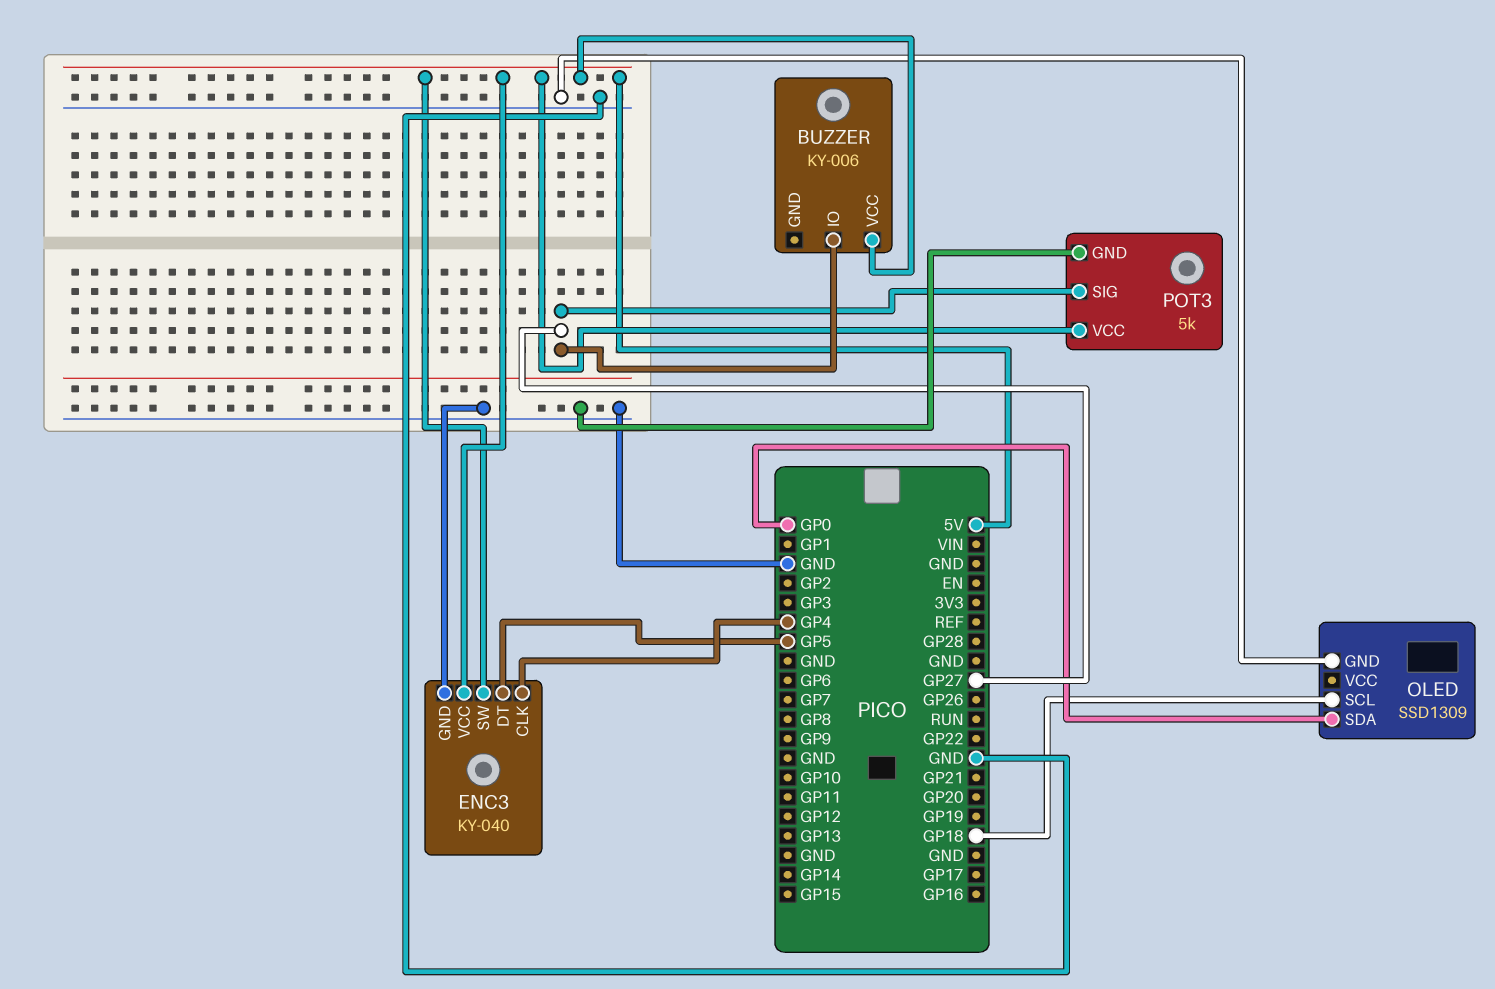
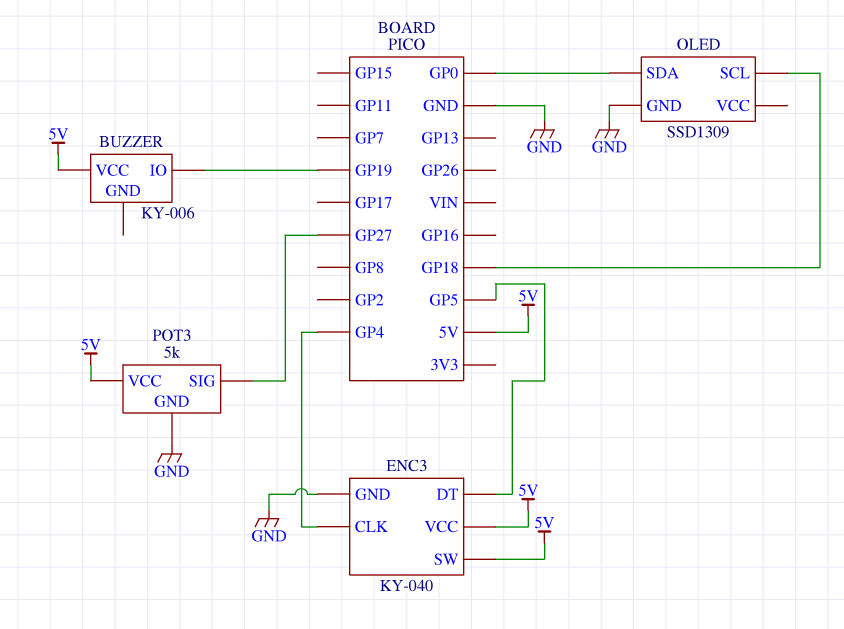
BUZZER pin IO: GP27 -> GP19

